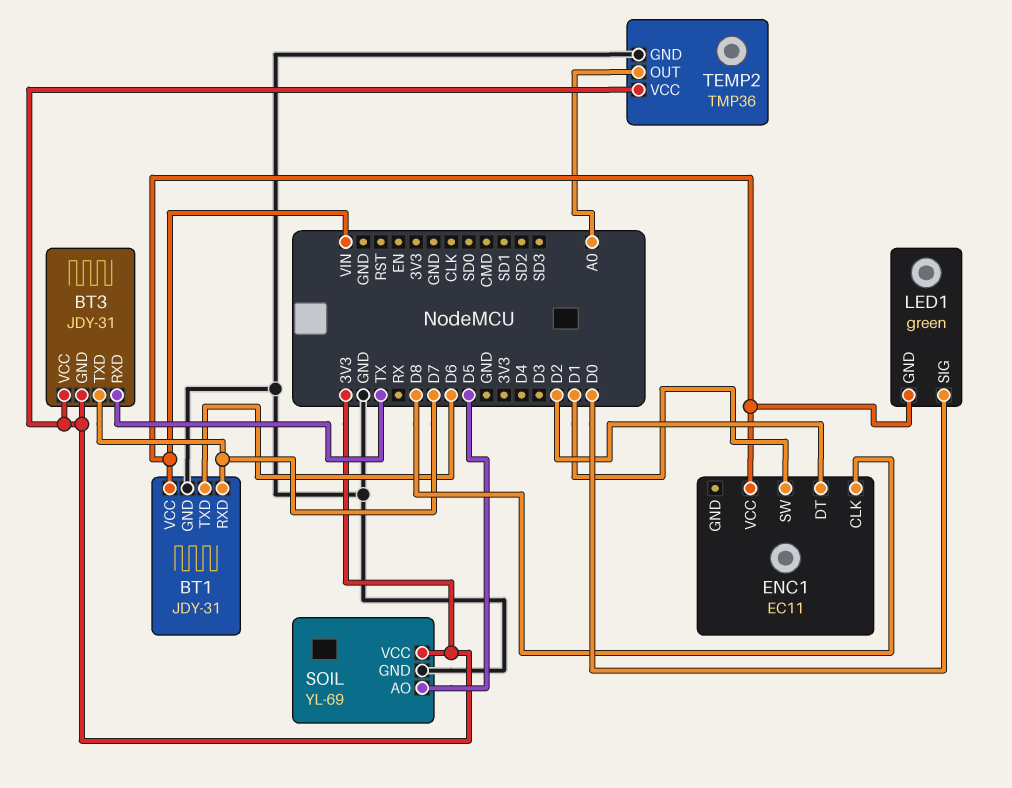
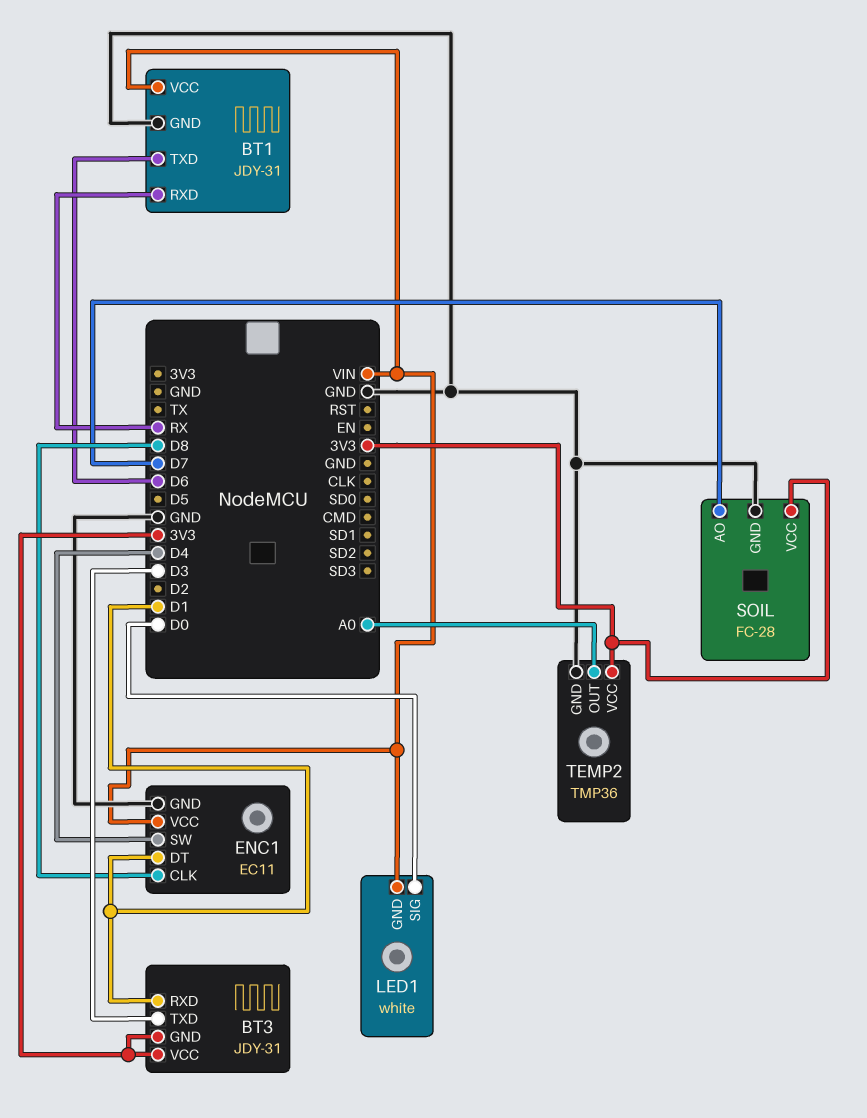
BT1 pin RXD: D7 -> RX
BT3 pin RXD: TX -> D1
BT3 pin TXD: D7 -> D3
ENC1 pin DT: D2 -> D1
ENC1 pin GND: none -> GND
ENC1 pin SW: D1 -> D4
LED1: green -> white
SOIL: YL-69 -> FC-28
SOIL pin AO: D5 -> D7

